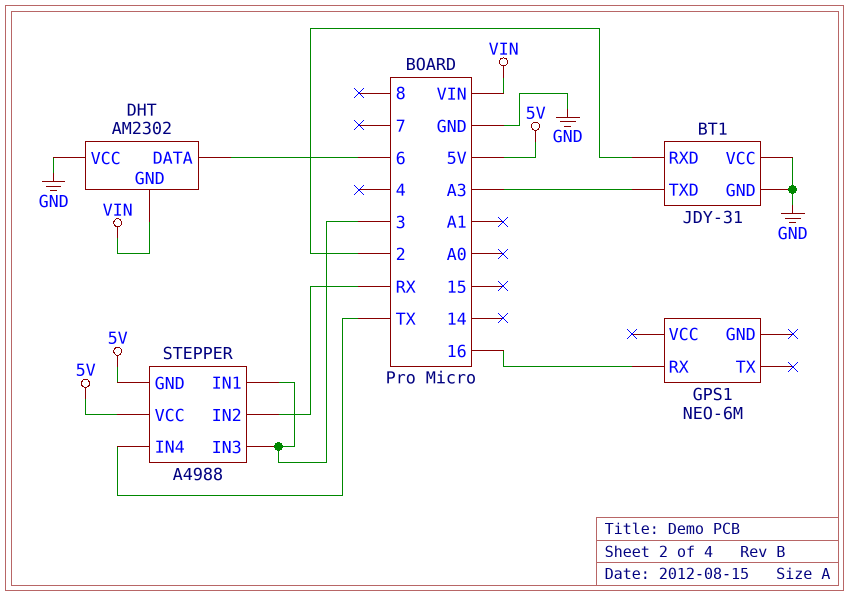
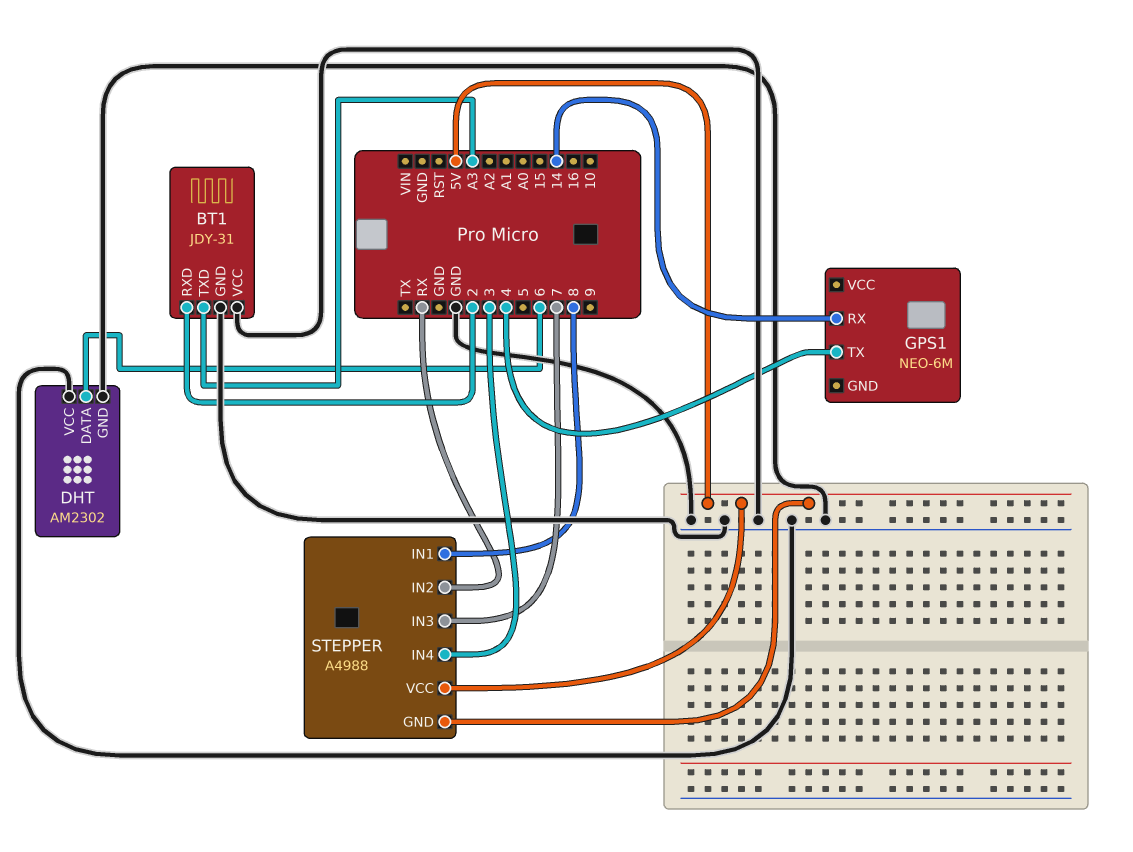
DHT pin GND: VIN -> GND
GPS1 pin RX: 16 -> 14
GPS1 pin TX: none -> 4
STEPPER pin IN1: 3 -> 8
STEPPER pin IN3: 3 -> 7
STEPPER pin IN4: TX -> 3

